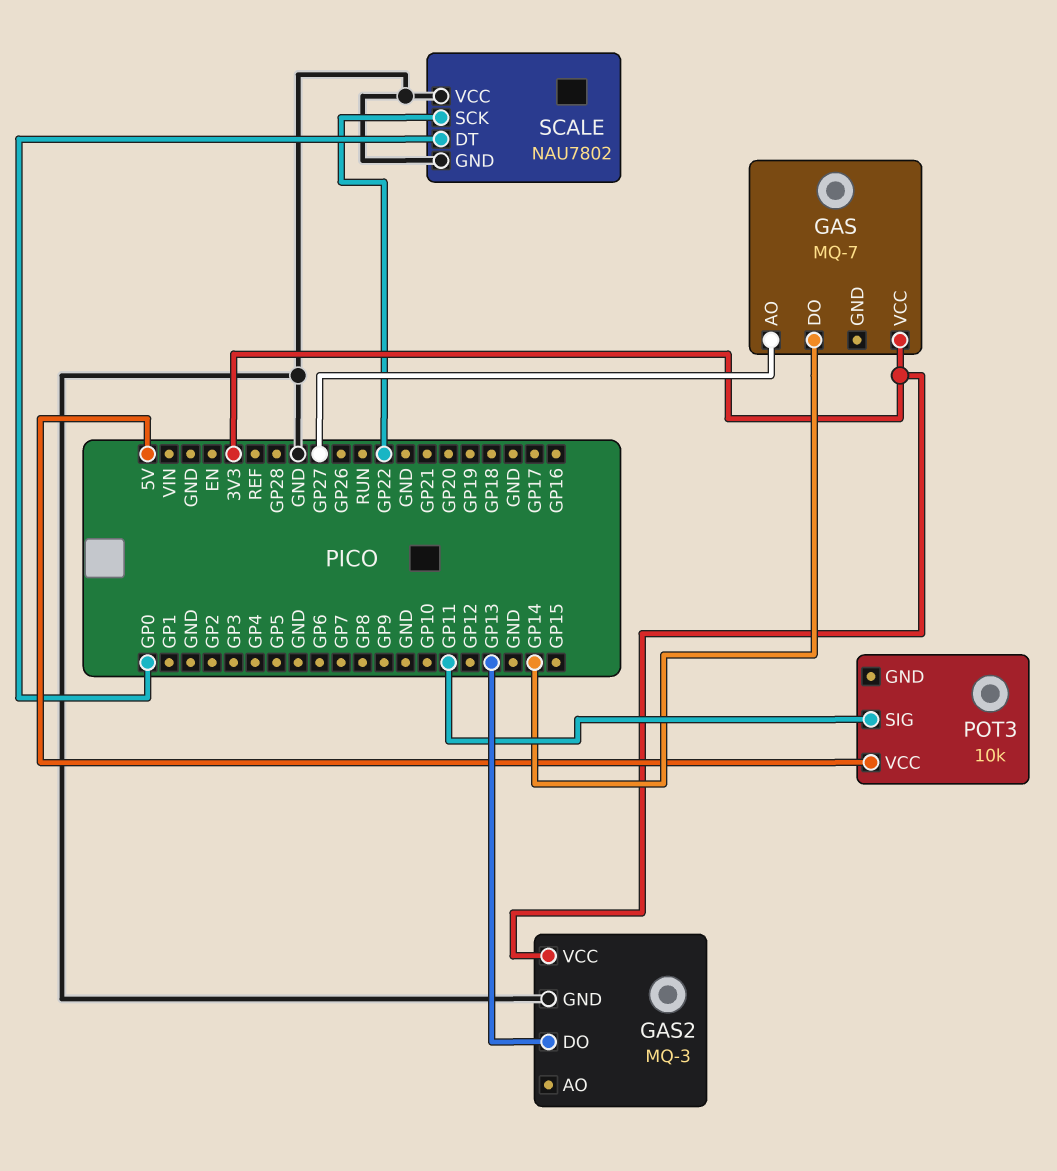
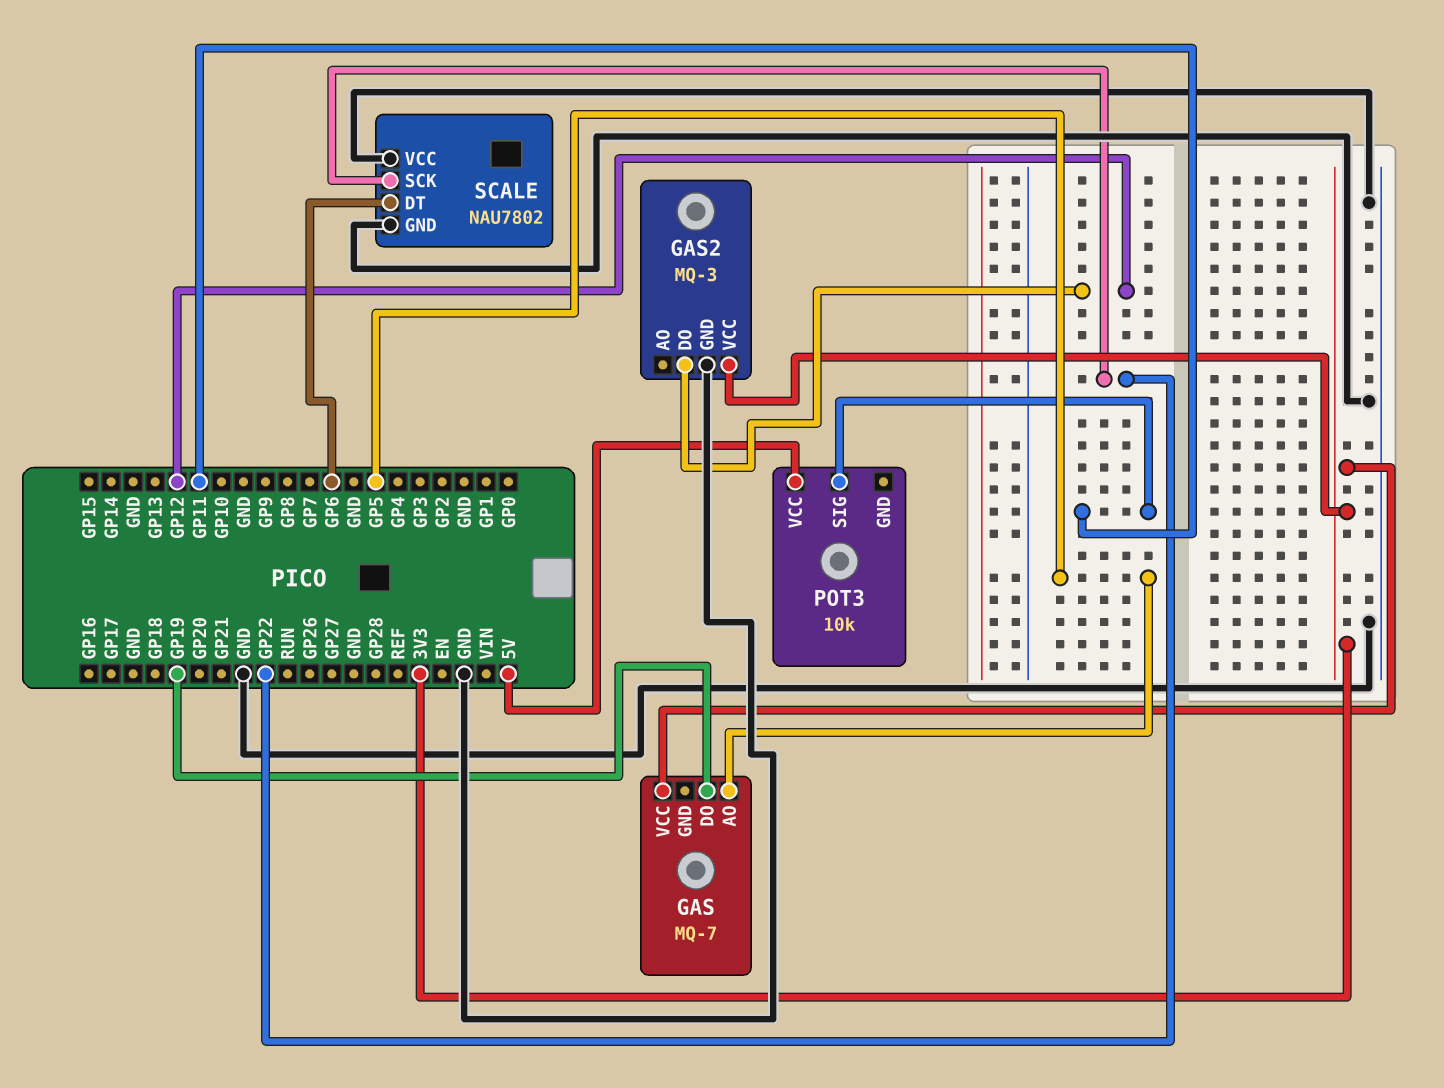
GAS pin AO: GP27 -> GP5
GAS pin DO: GP14 -> GP19
GAS2 pin DO: GP13 -> GP12
SCALE pin DT: GP0 -> GP6

